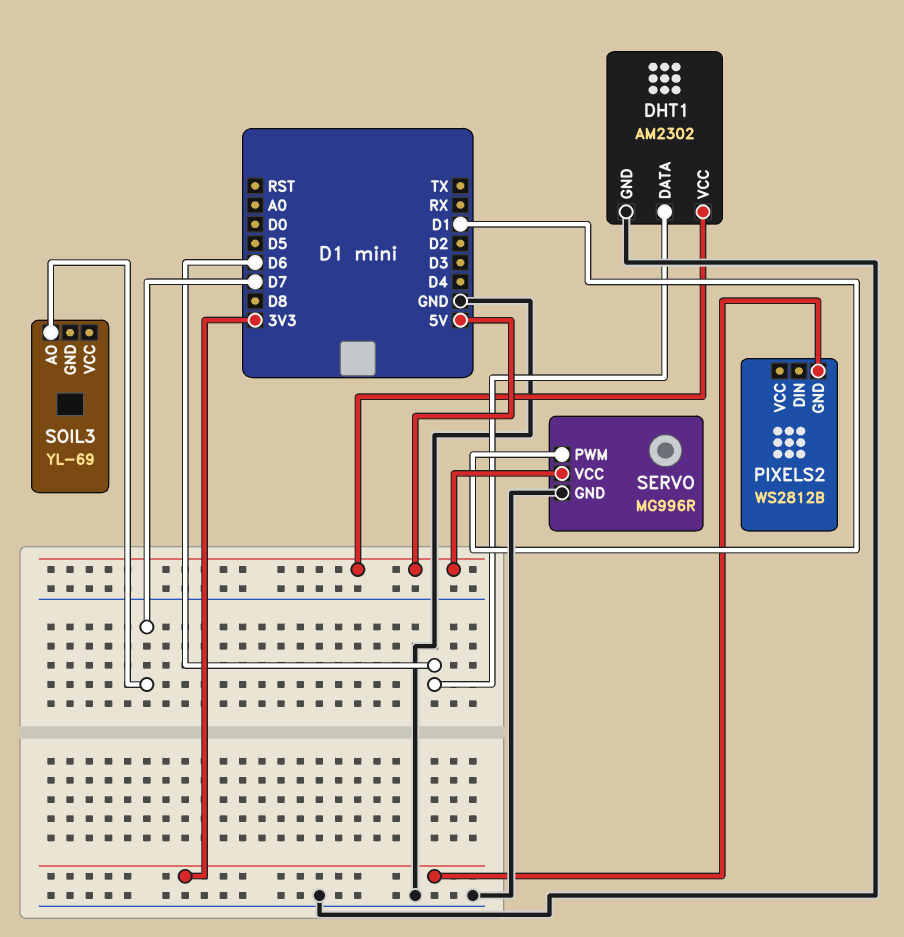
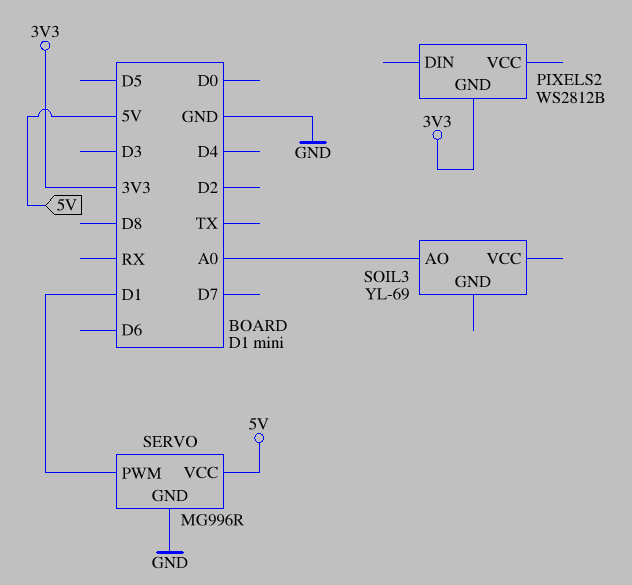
DHT1: AM2302 -> none
DHT1 pin DATA: D6 -> none
DHT1 pin GND: GND -> none
DHT1 pin VCC: 5V -> none
SOIL3 pin AO: D7 -> A0

